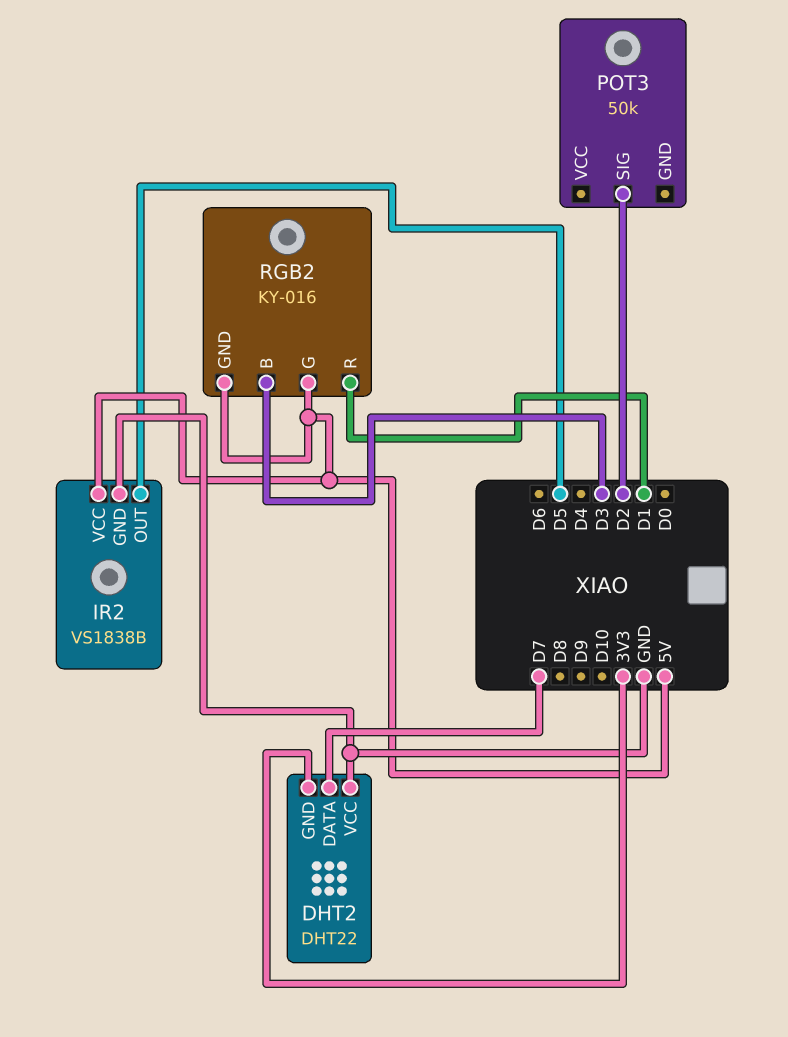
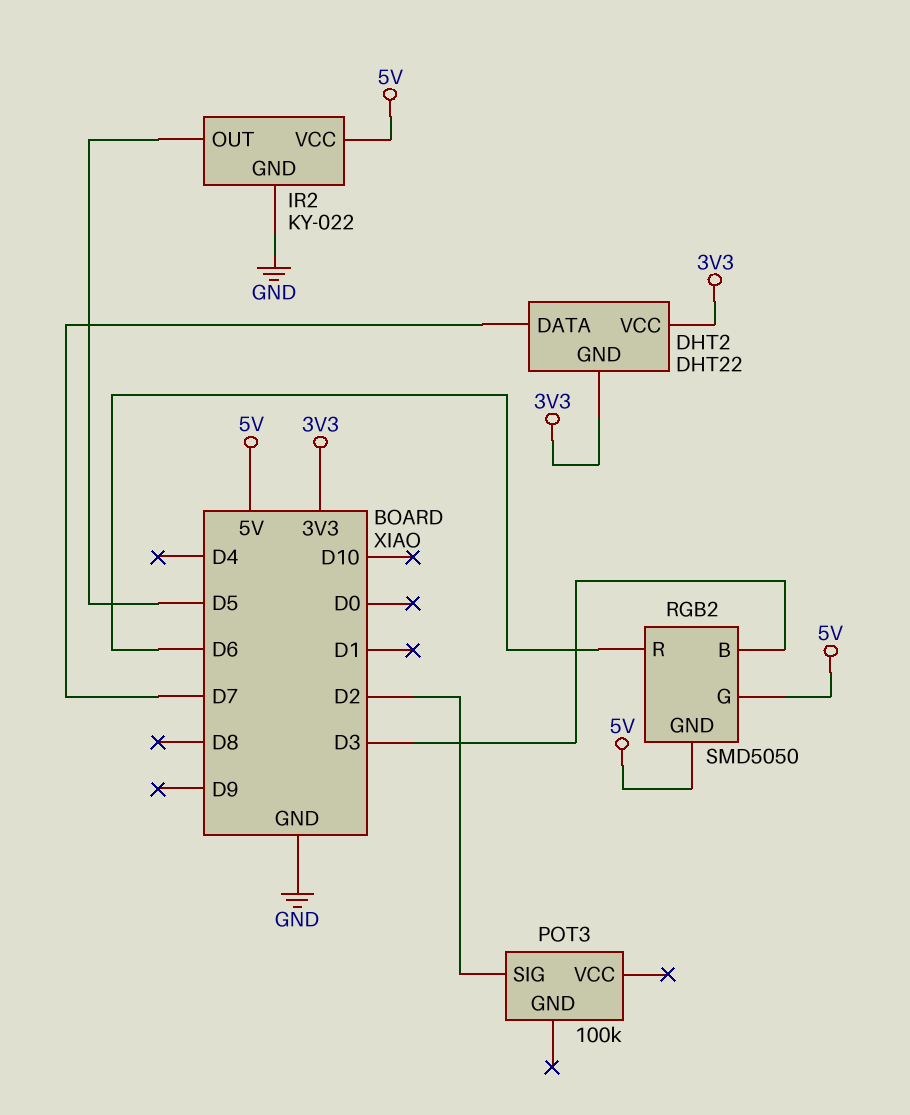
DHT2 pin VCC: GND -> 3V3
IR2: VS1838B -> KY-022
POT3: 50k -> 100k
RGB2: KY-016 -> SMD5050
RGB2 pin R: D1 -> D6

